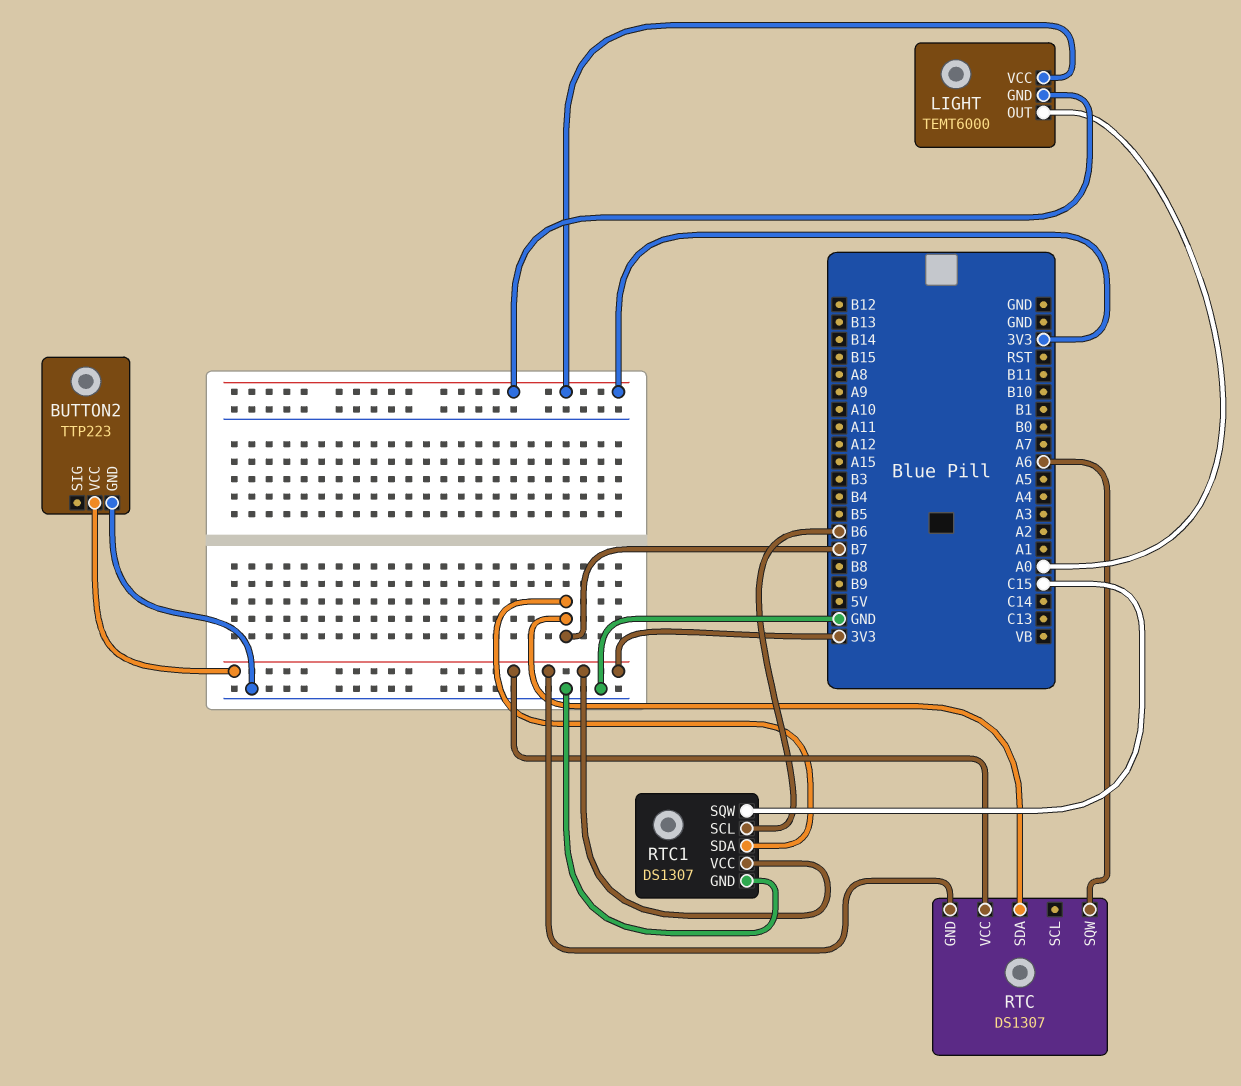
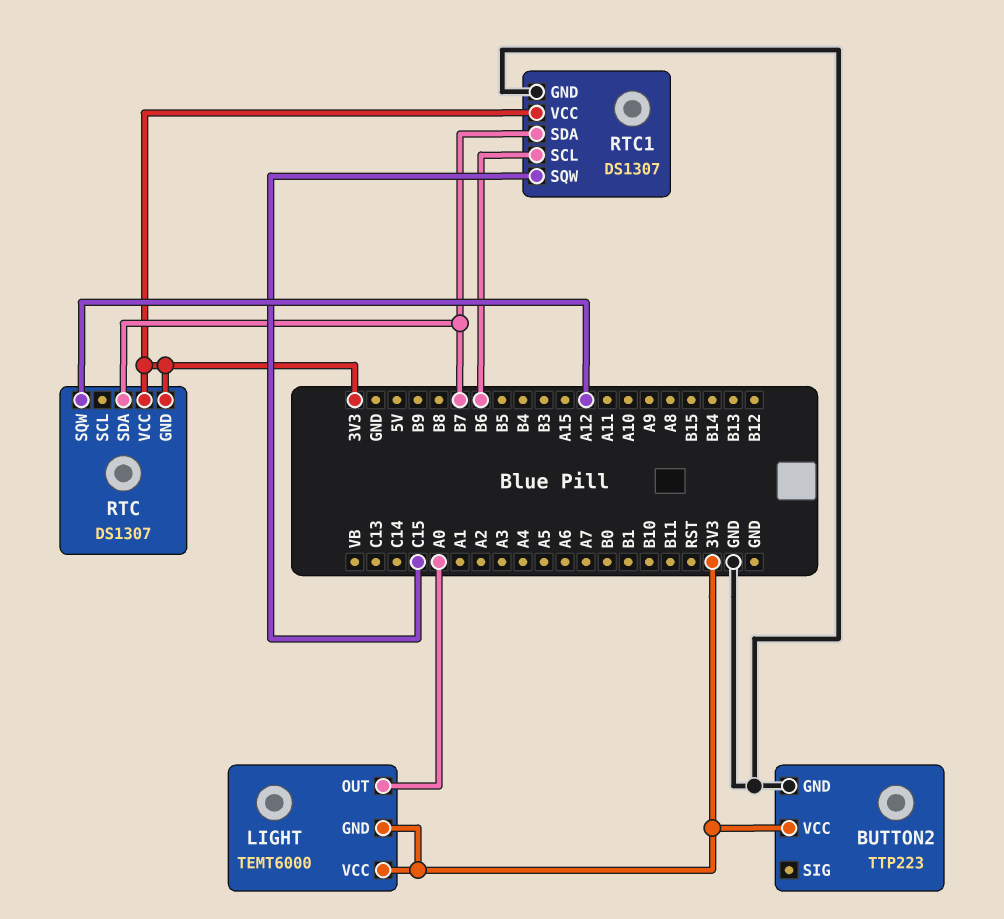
RTC pin SQW: A6 -> A12

